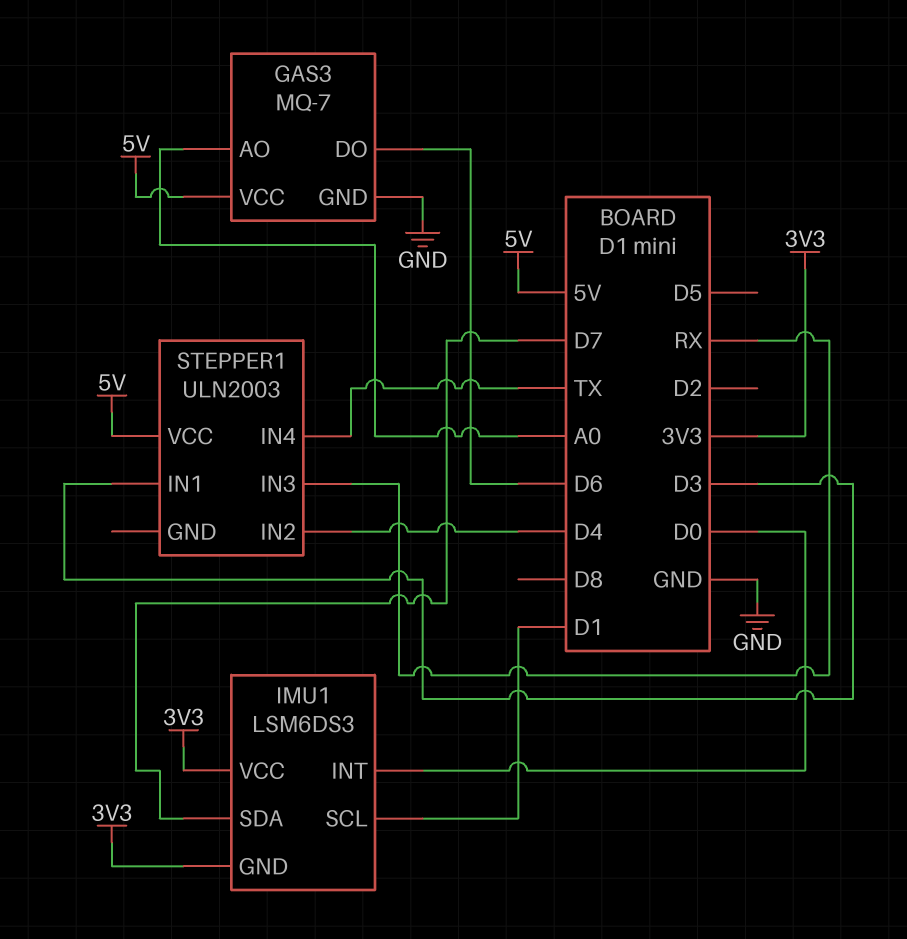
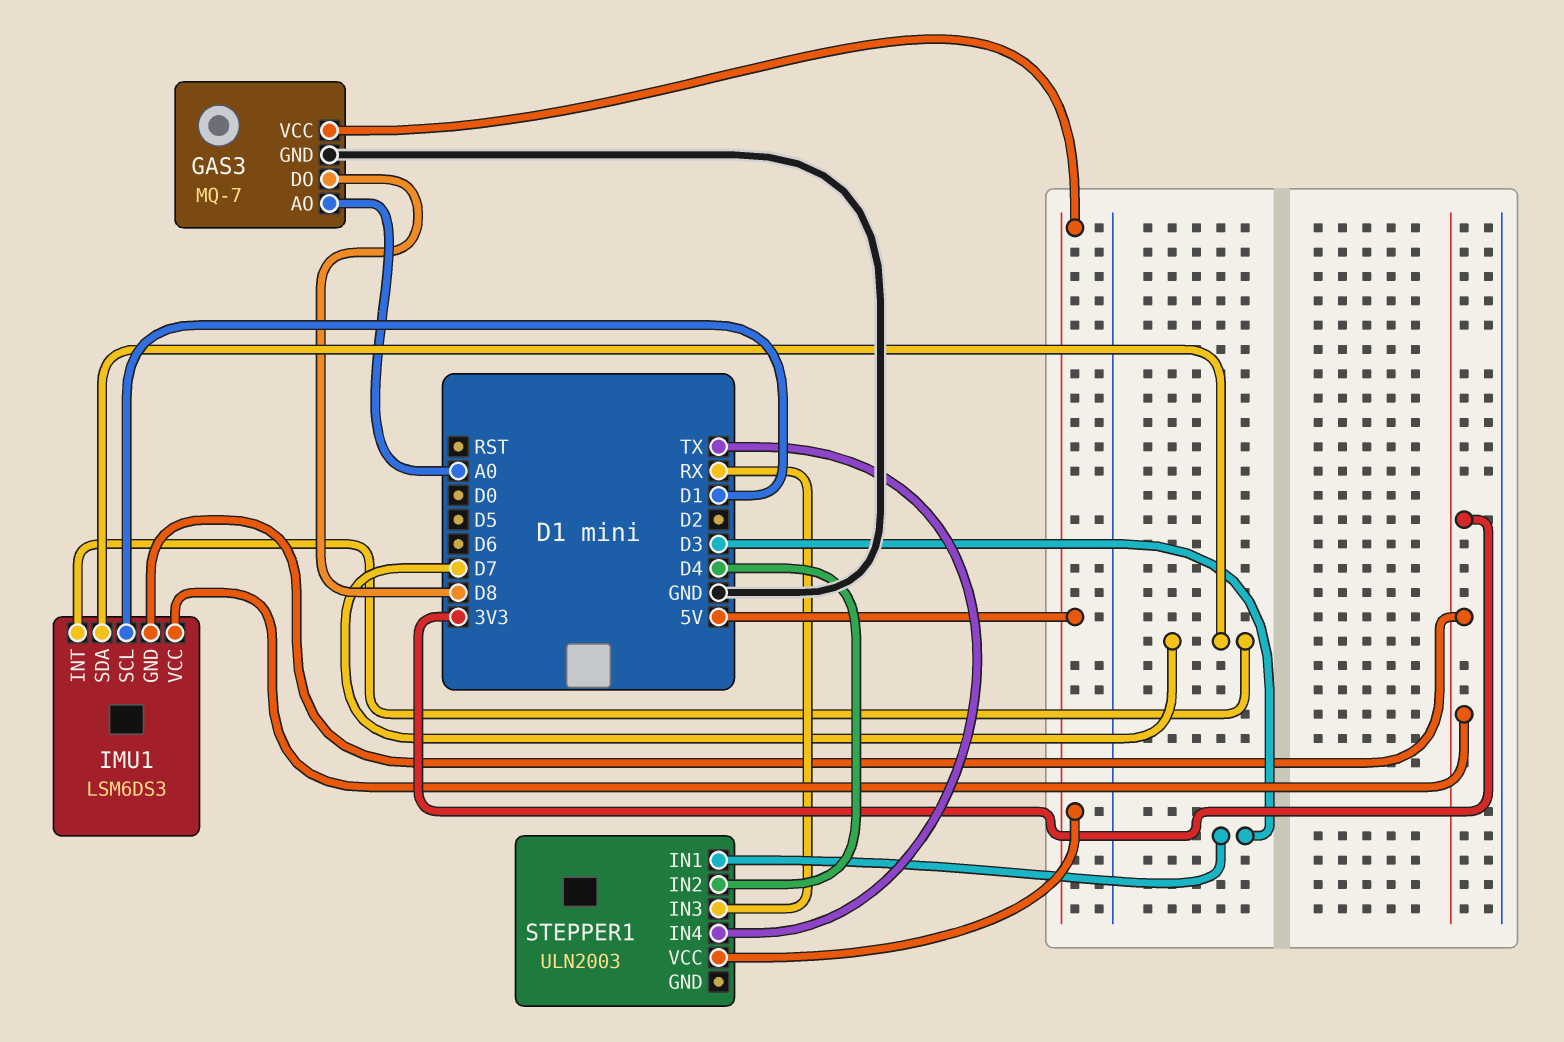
GAS3 pin DO: D6 -> D8
IMU1 pin INT: D0 -> D7

